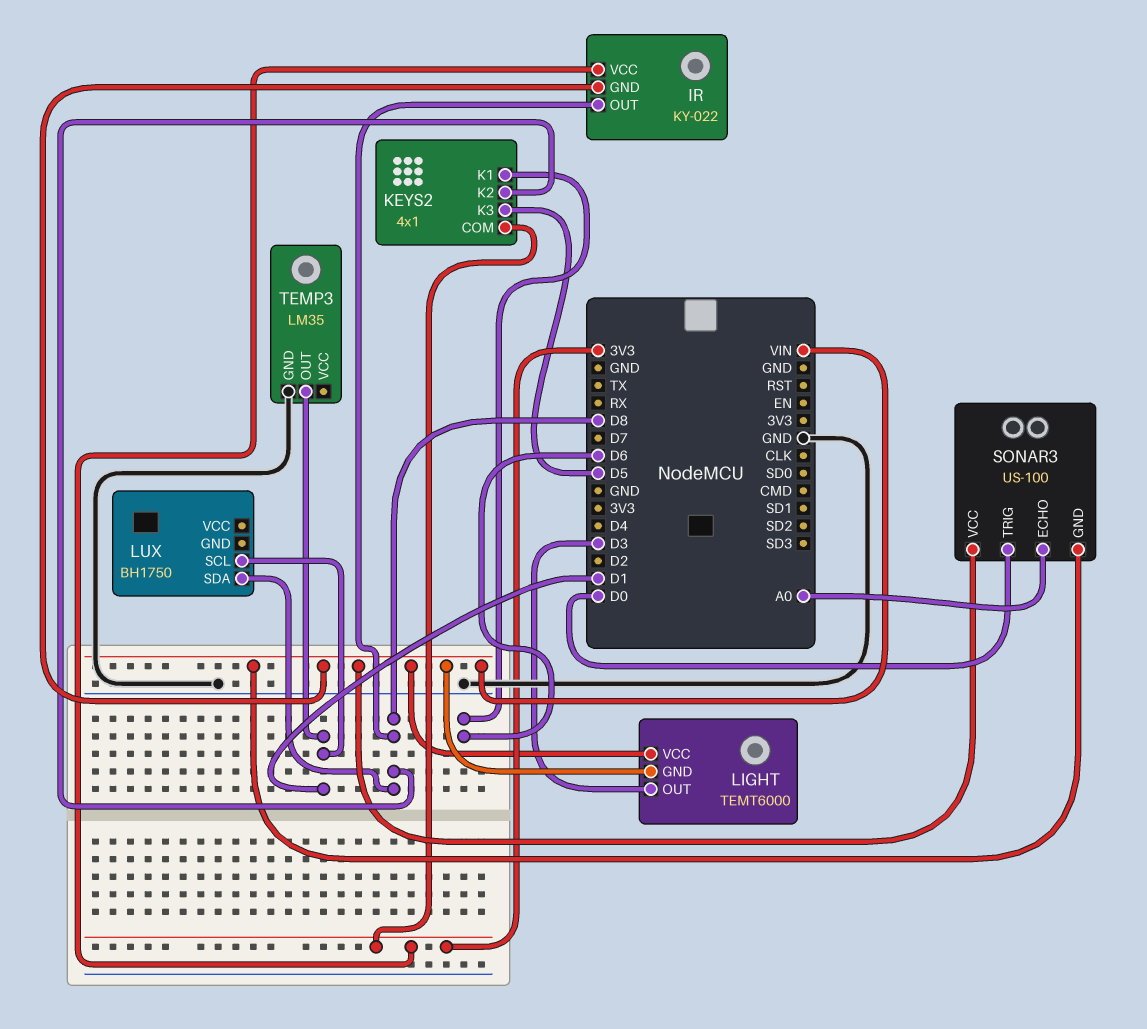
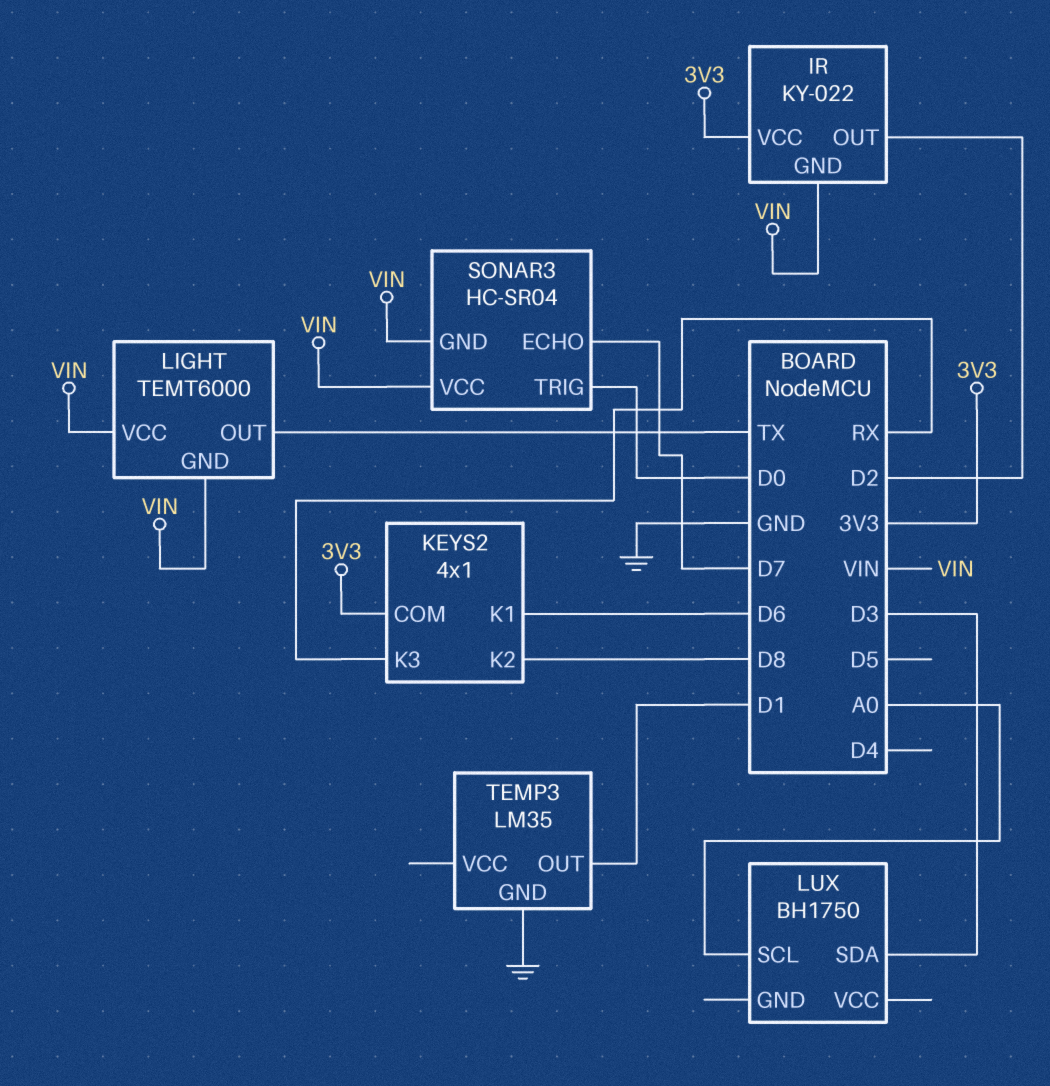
IR pin OUT: D8 -> D2
KEYS2 pin K3: D5 -> RX
LIGHT pin OUT: D3 -> TX
LUX pin SCL: D1 -> A0
LUX pin SDA: D8 -> D3
SONAR3: US-100 -> HC-SR04
SONAR3 pin ECHO: A0 -> D7

